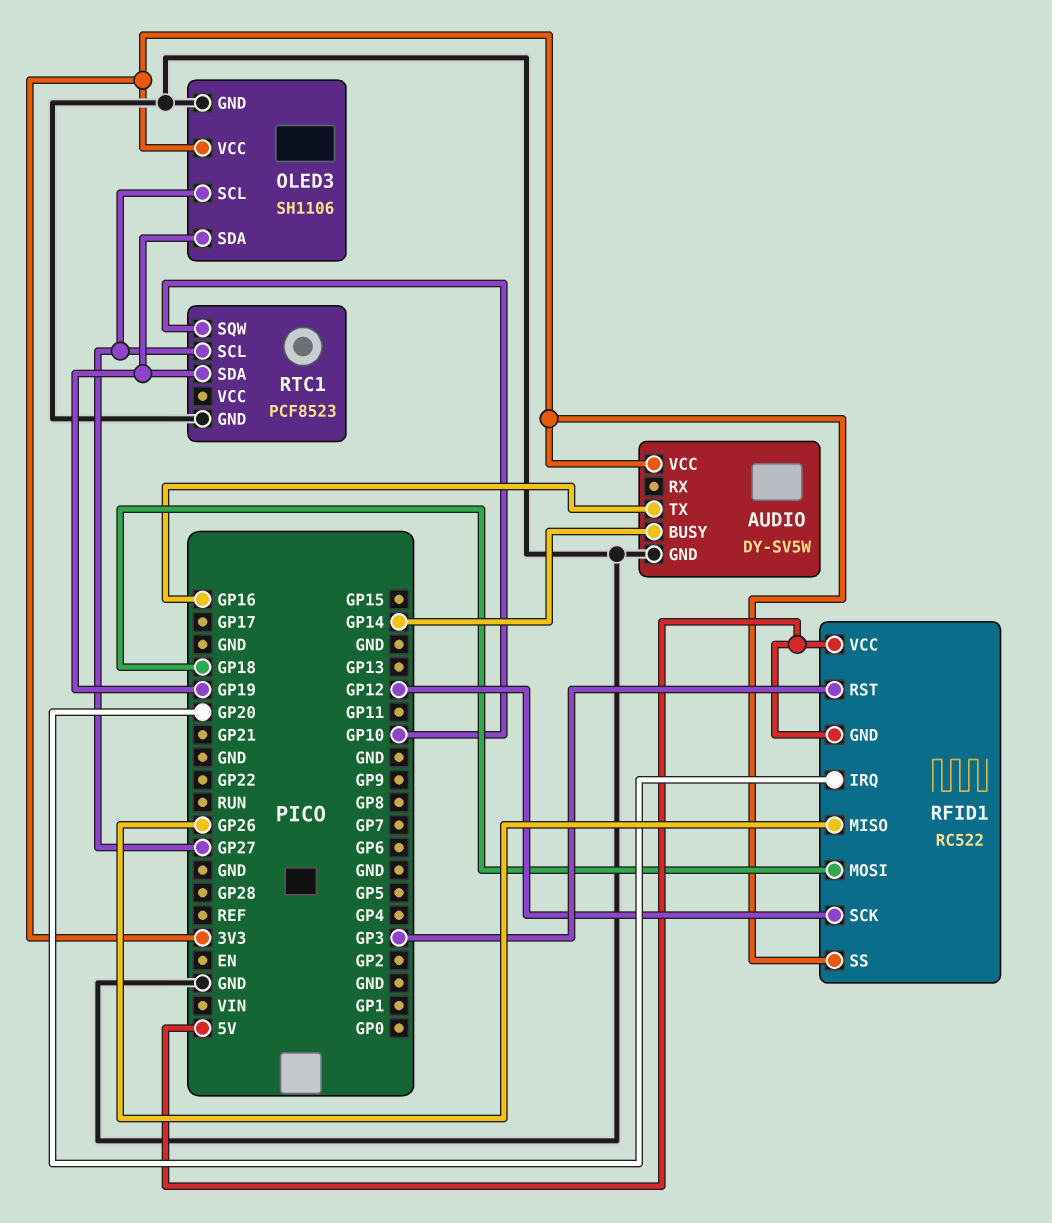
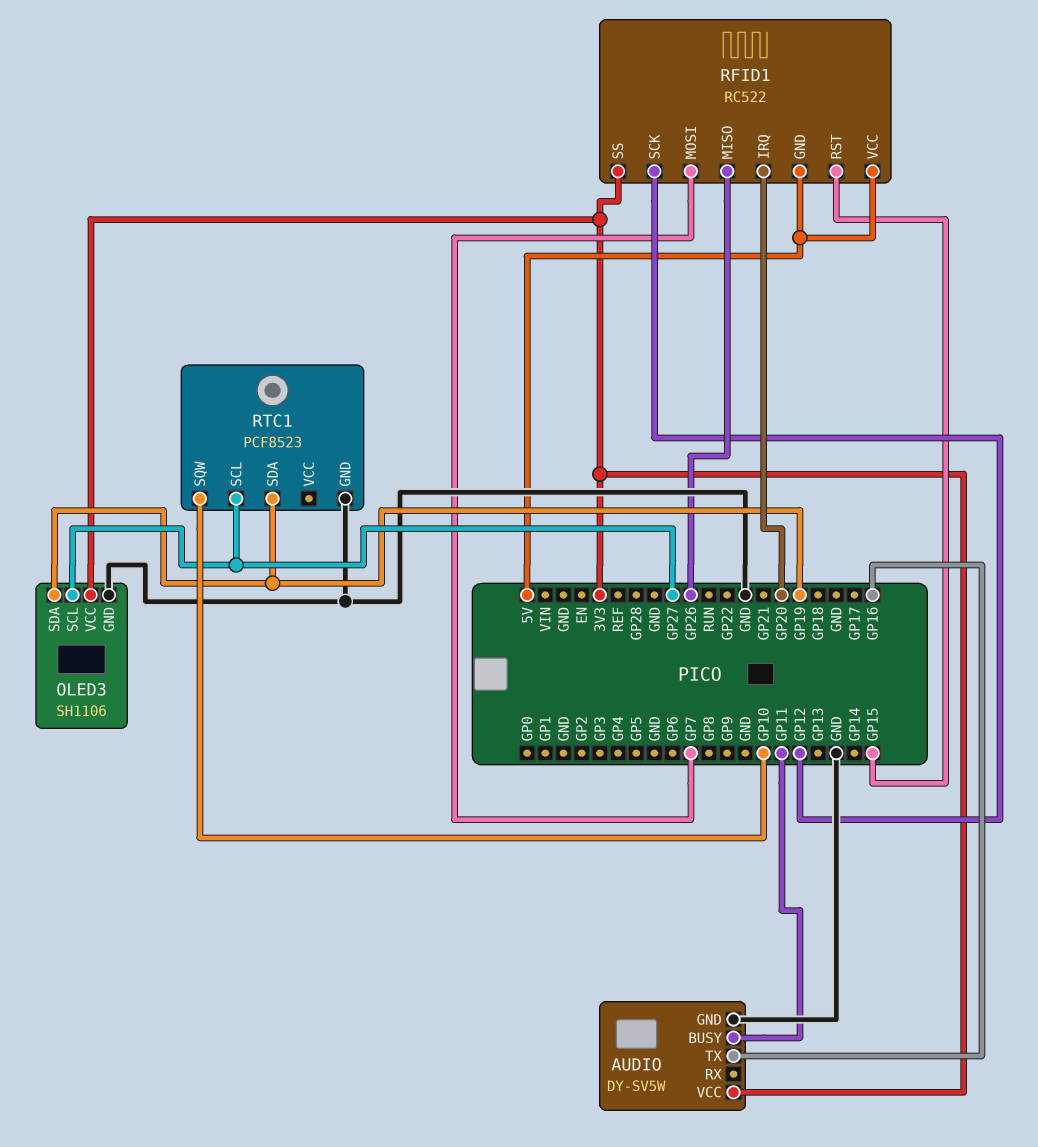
AUDIO pin BUSY: GP14 -> GP11
RFID1 pin MOSI: GP18 -> GP7
RFID1 pin RST: GP3 -> GP15

